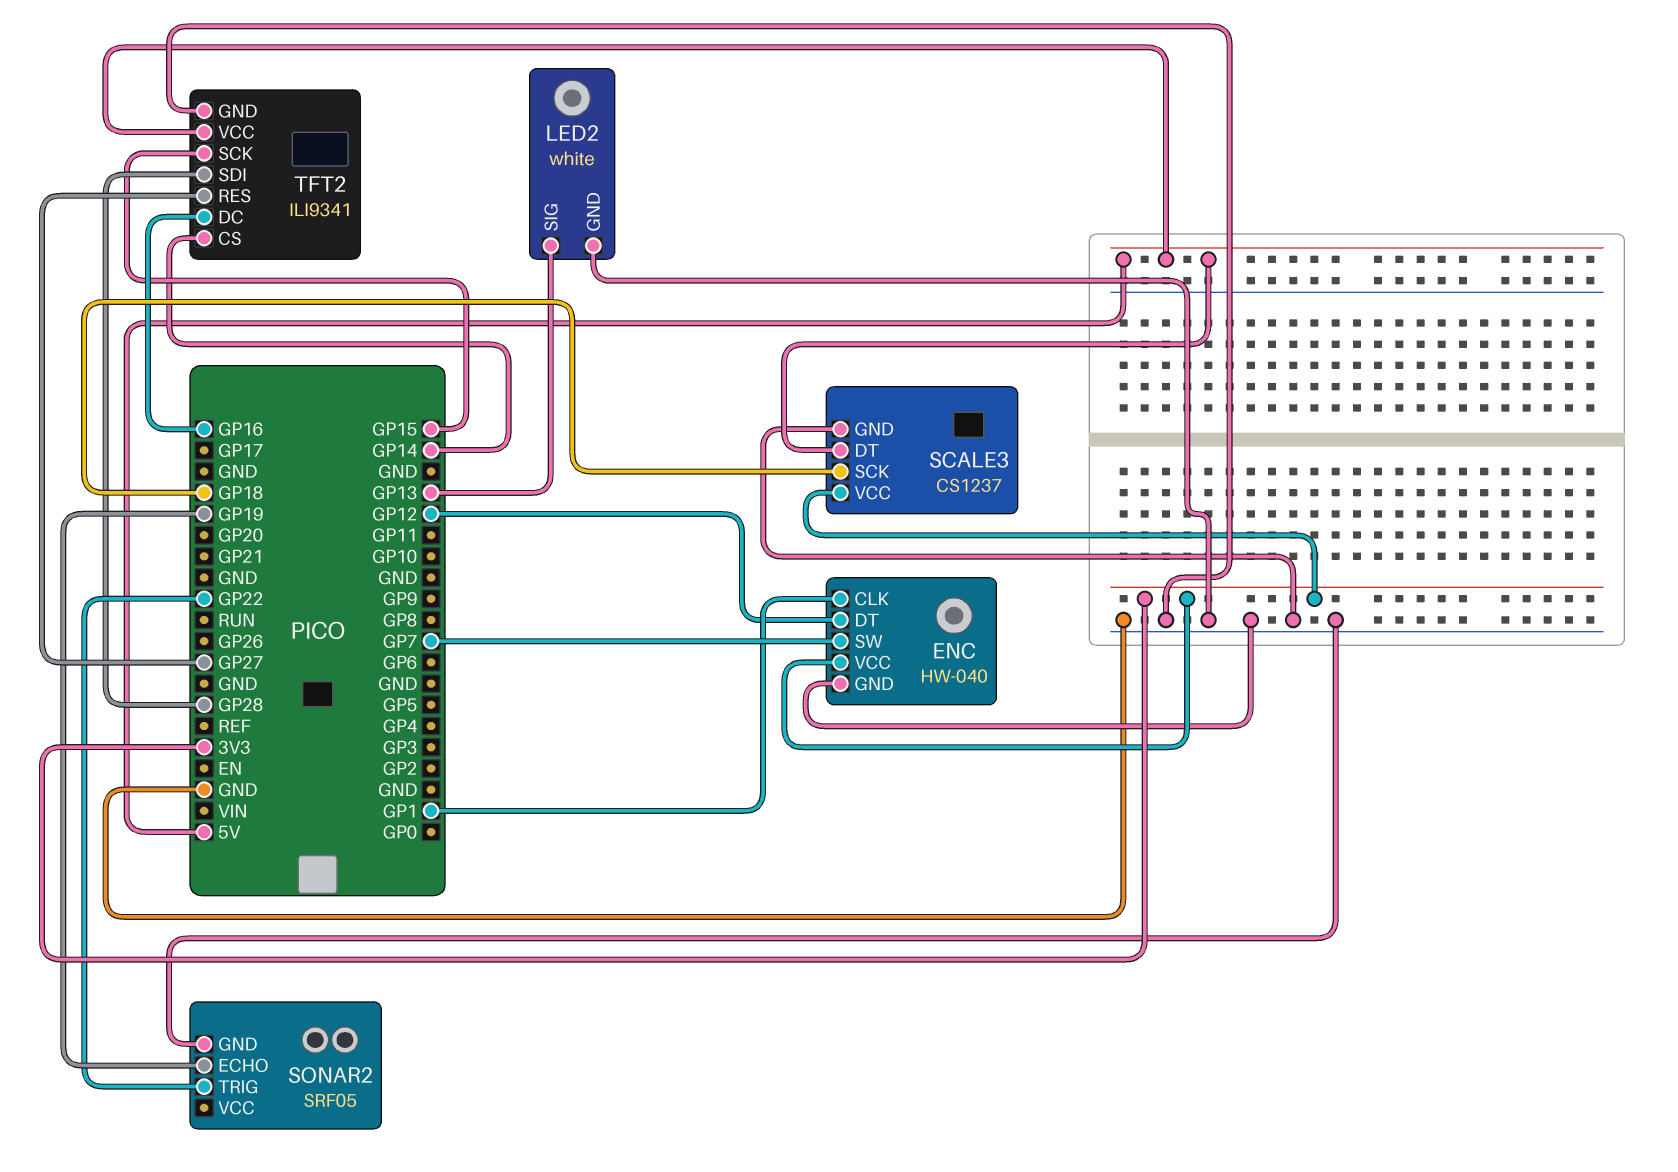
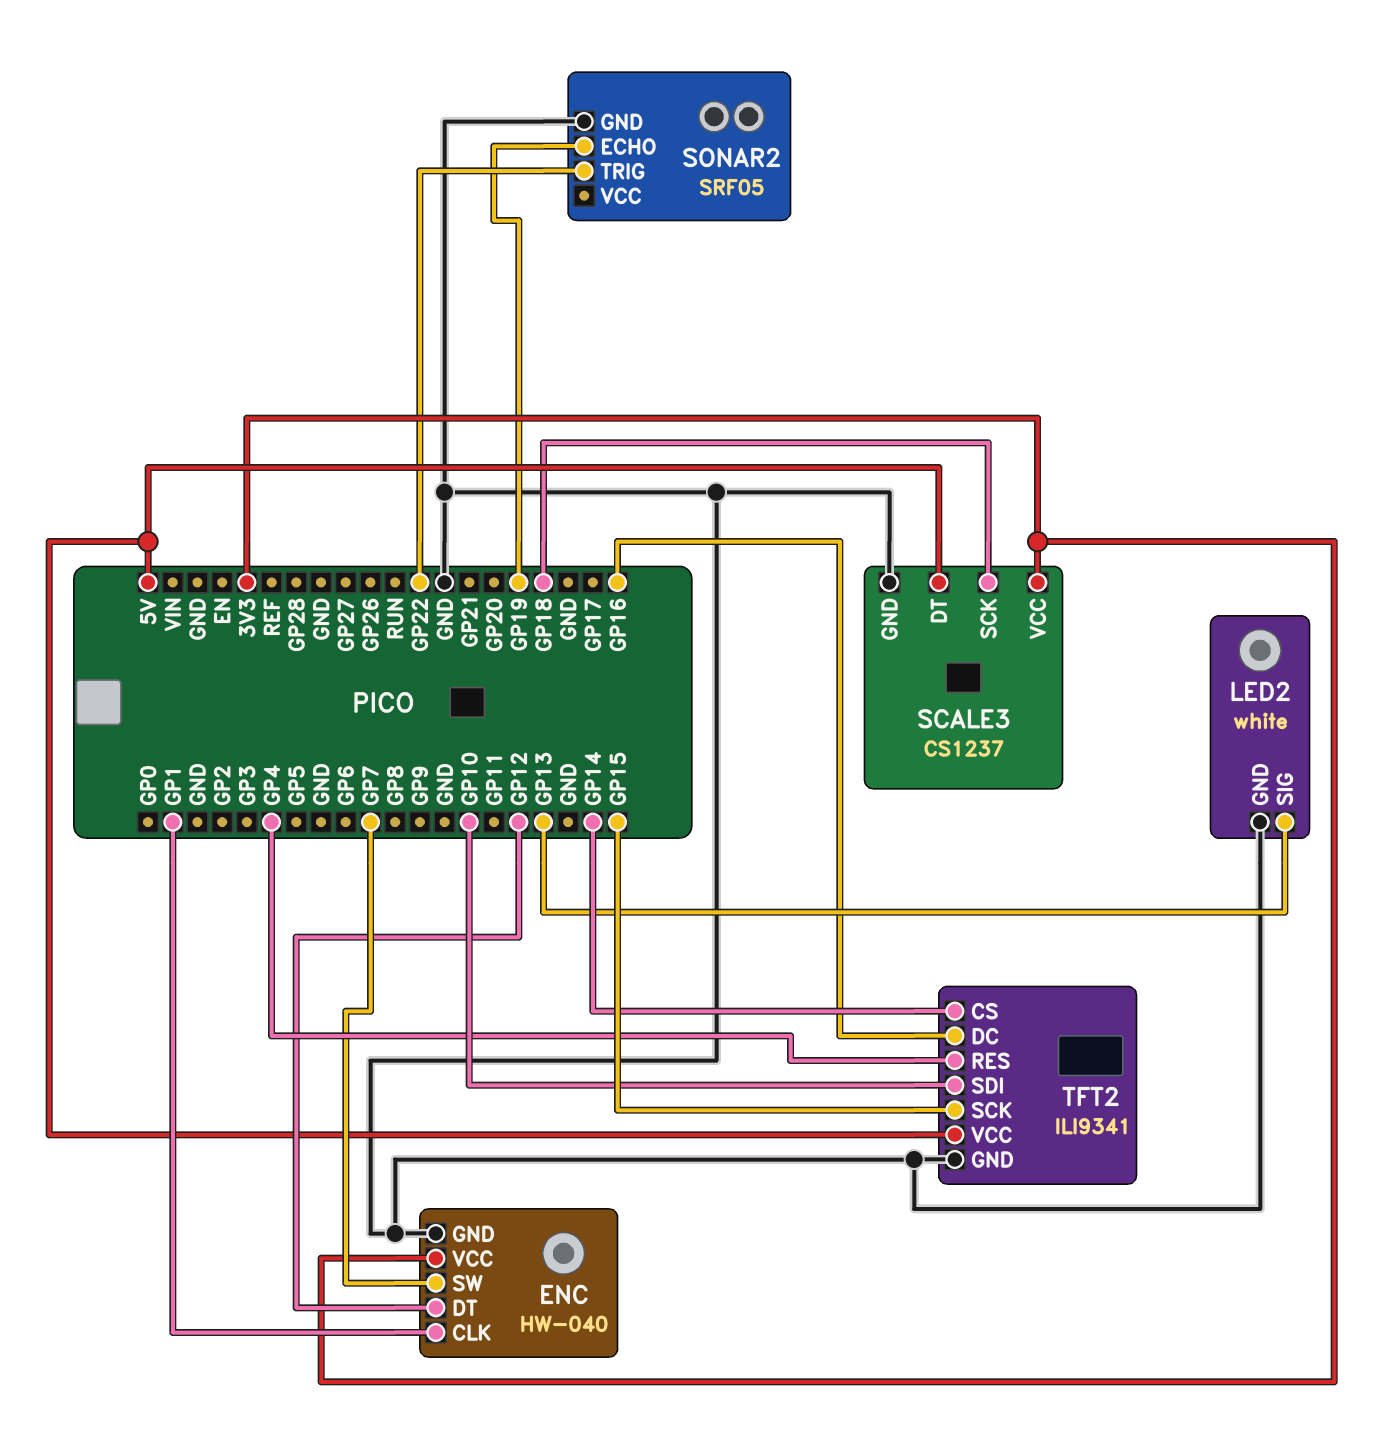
TFT2 pin RES: GP27 -> GP4
TFT2 pin SDI: GP28 -> GP10

